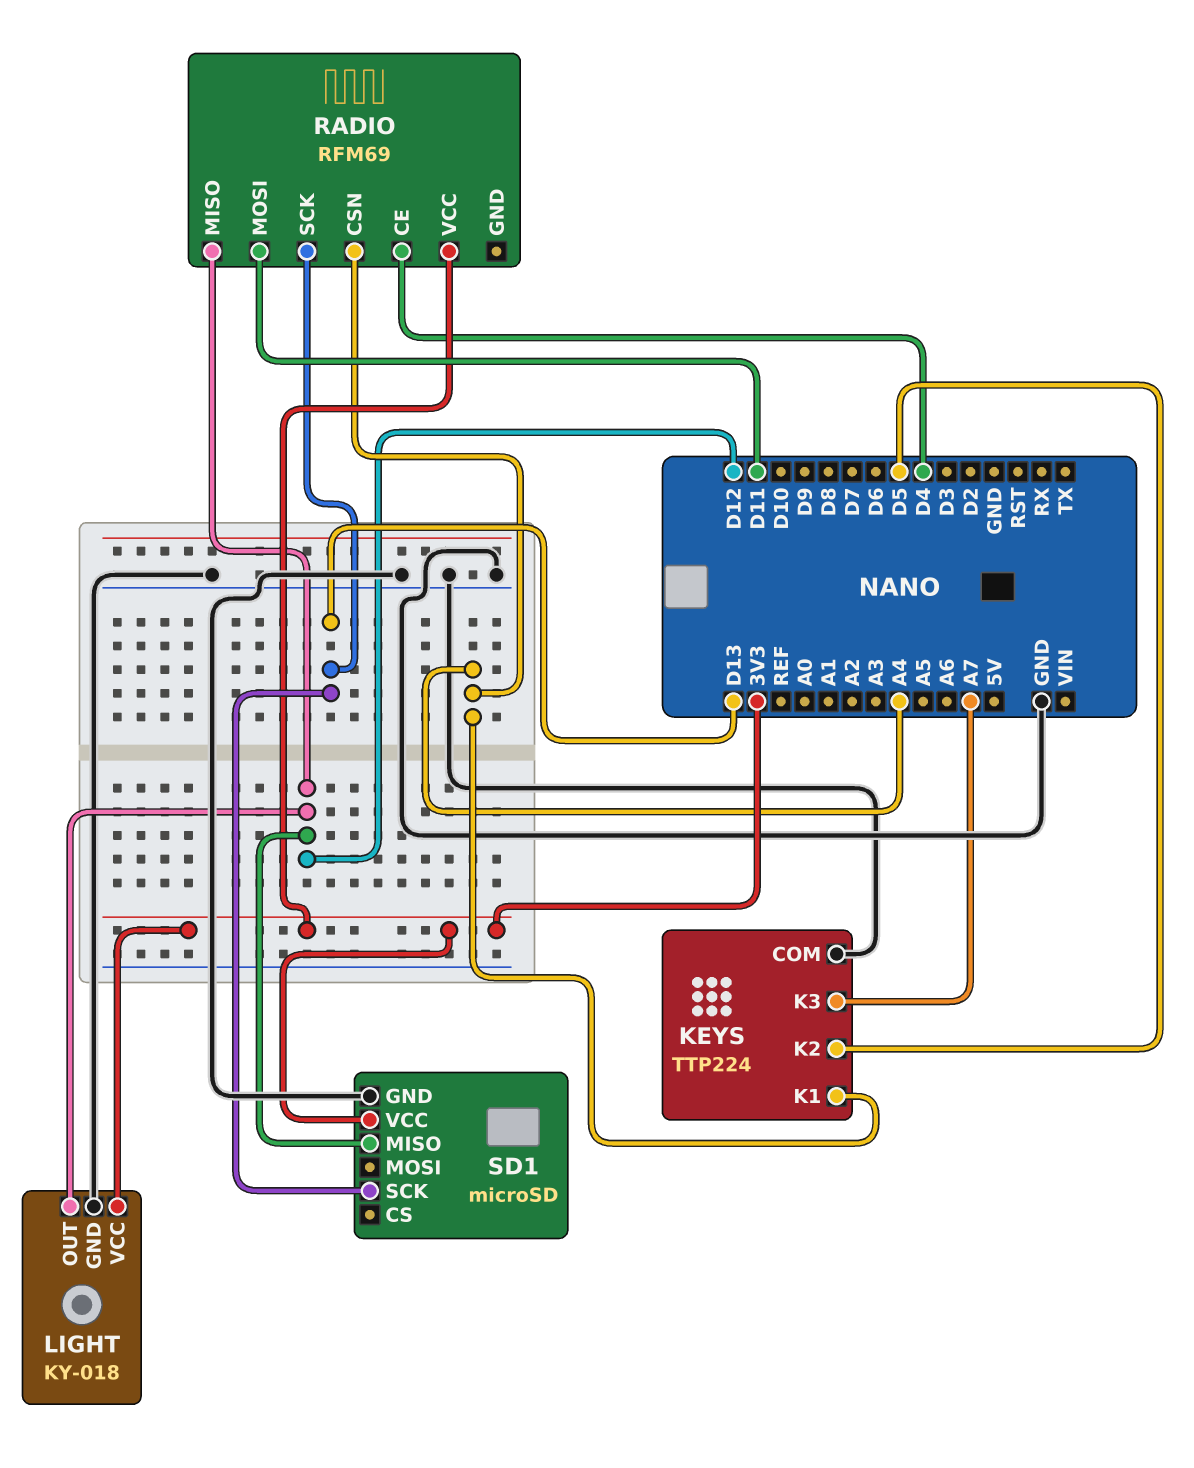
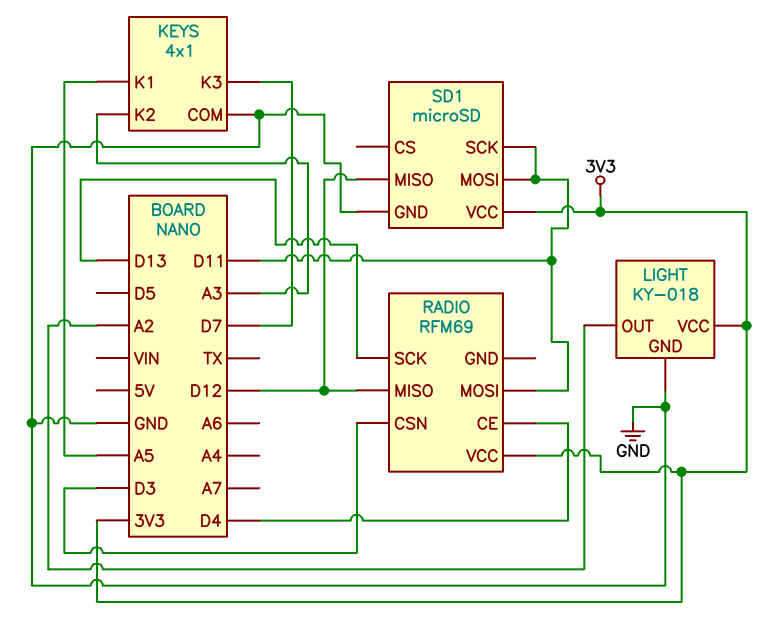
KEYS: TTP224 -> 4x1
KEYS pin K1: A4 -> A5
KEYS pin K2: D5 -> A3
KEYS pin K3: A7 -> D7
LIGHT pin OUT: D12 -> A2
RADIO pin CSN: A4 -> D3
SD1 pin MOSI: none -> D11
SD1 pin SCK: D13 -> D11

